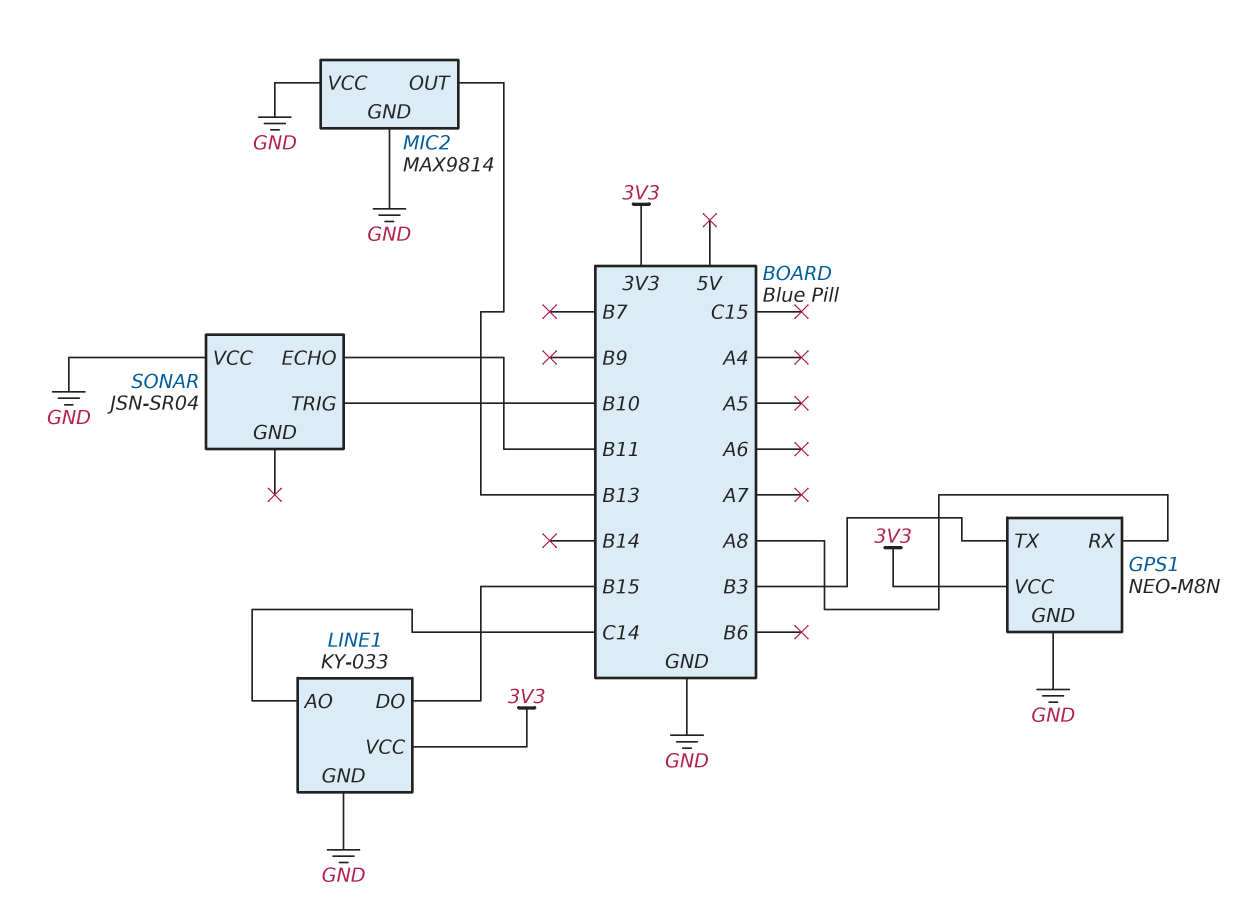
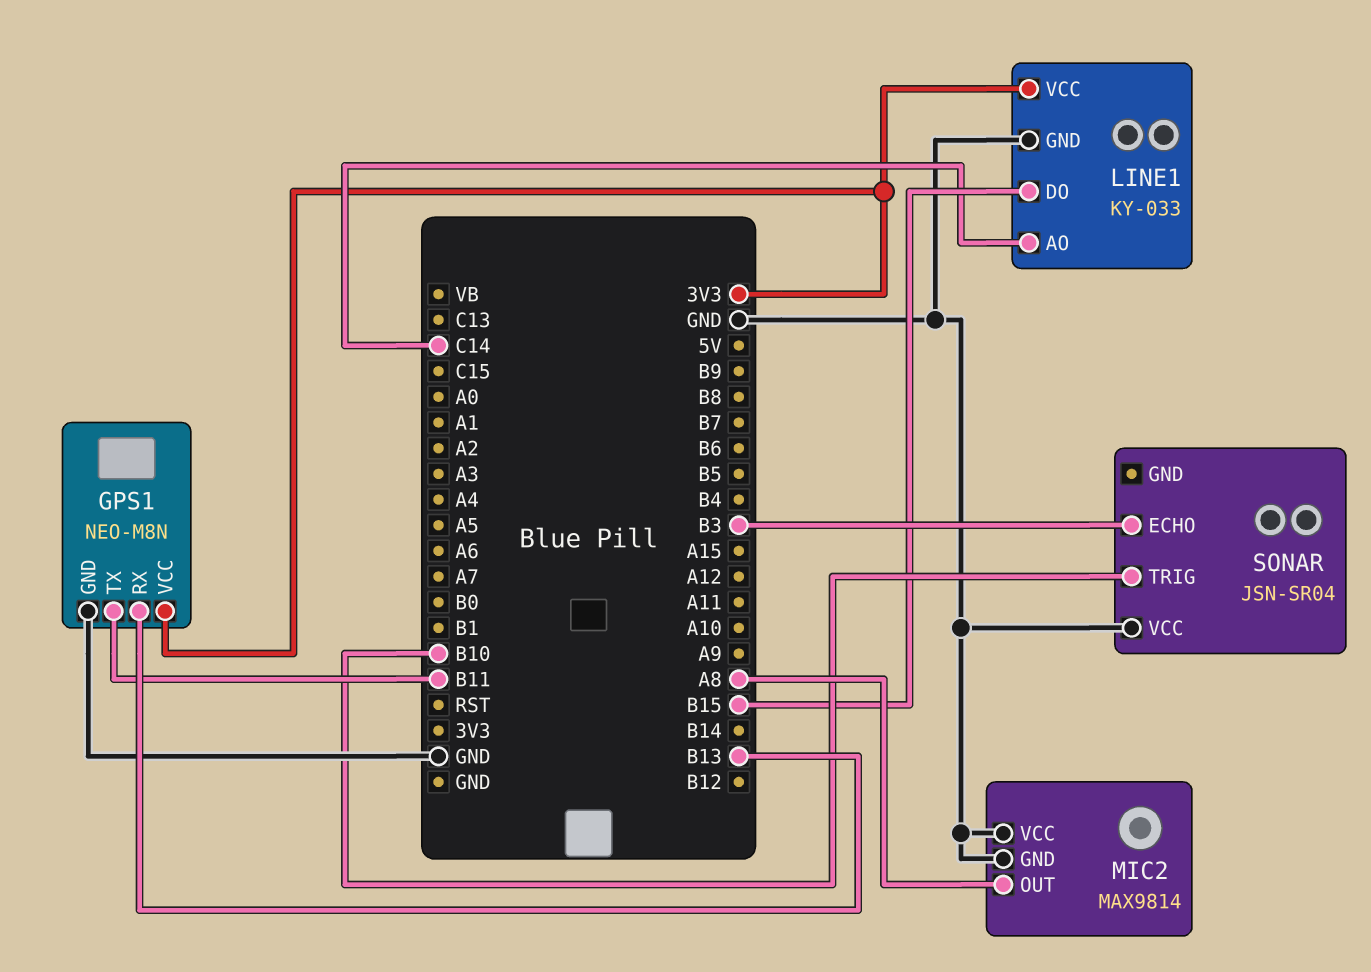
GPS1 pin RX: A8 -> B13
GPS1 pin TX: B3 -> B11
MIC2 pin OUT: B13 -> A8
SONAR pin ECHO: B11 -> B3

